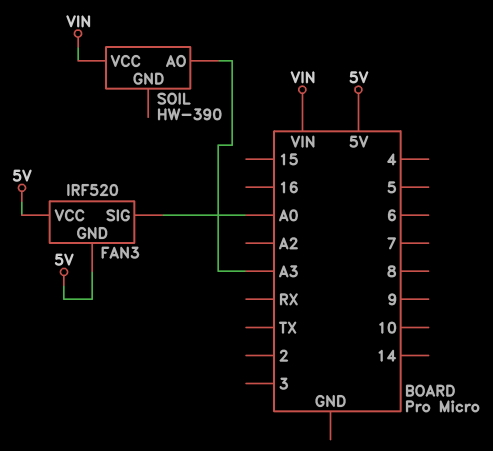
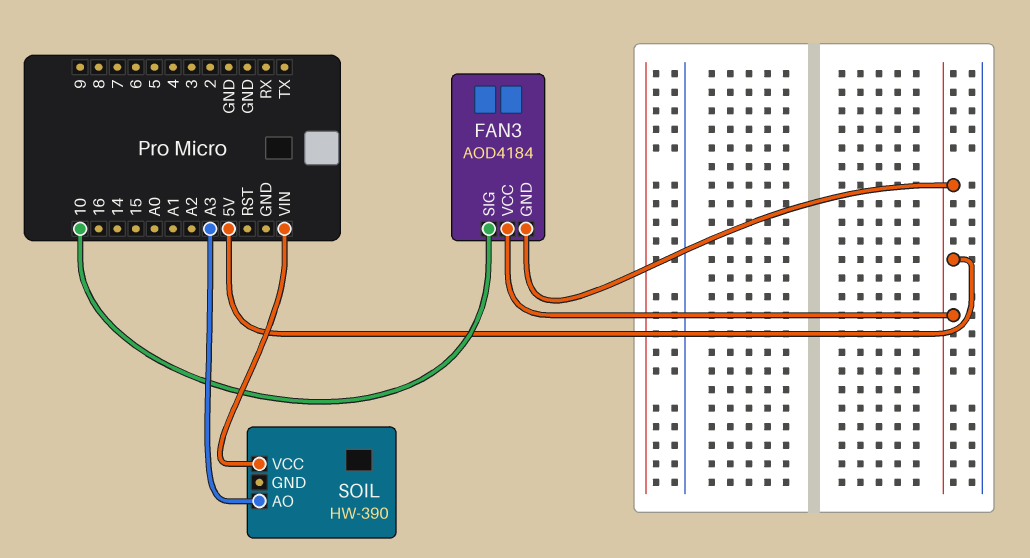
FAN3: IRF520 -> AOD4184
FAN3 pin SIG: A0 -> 10

